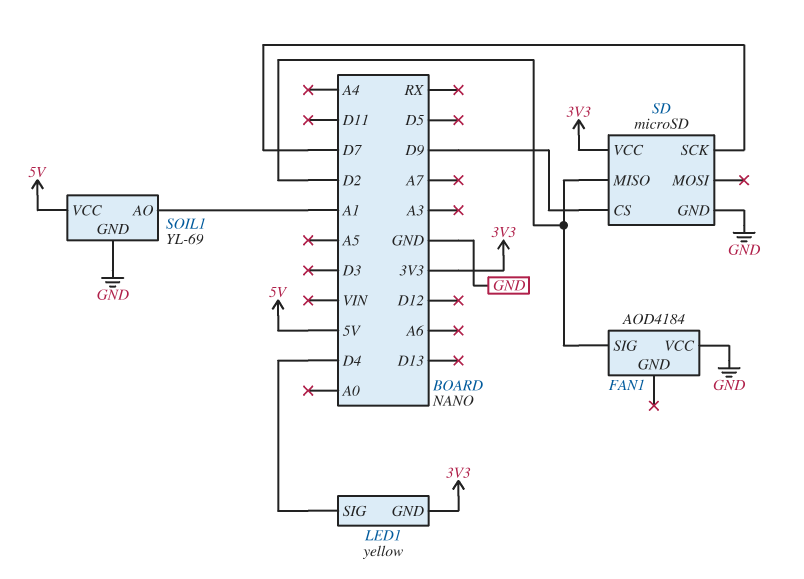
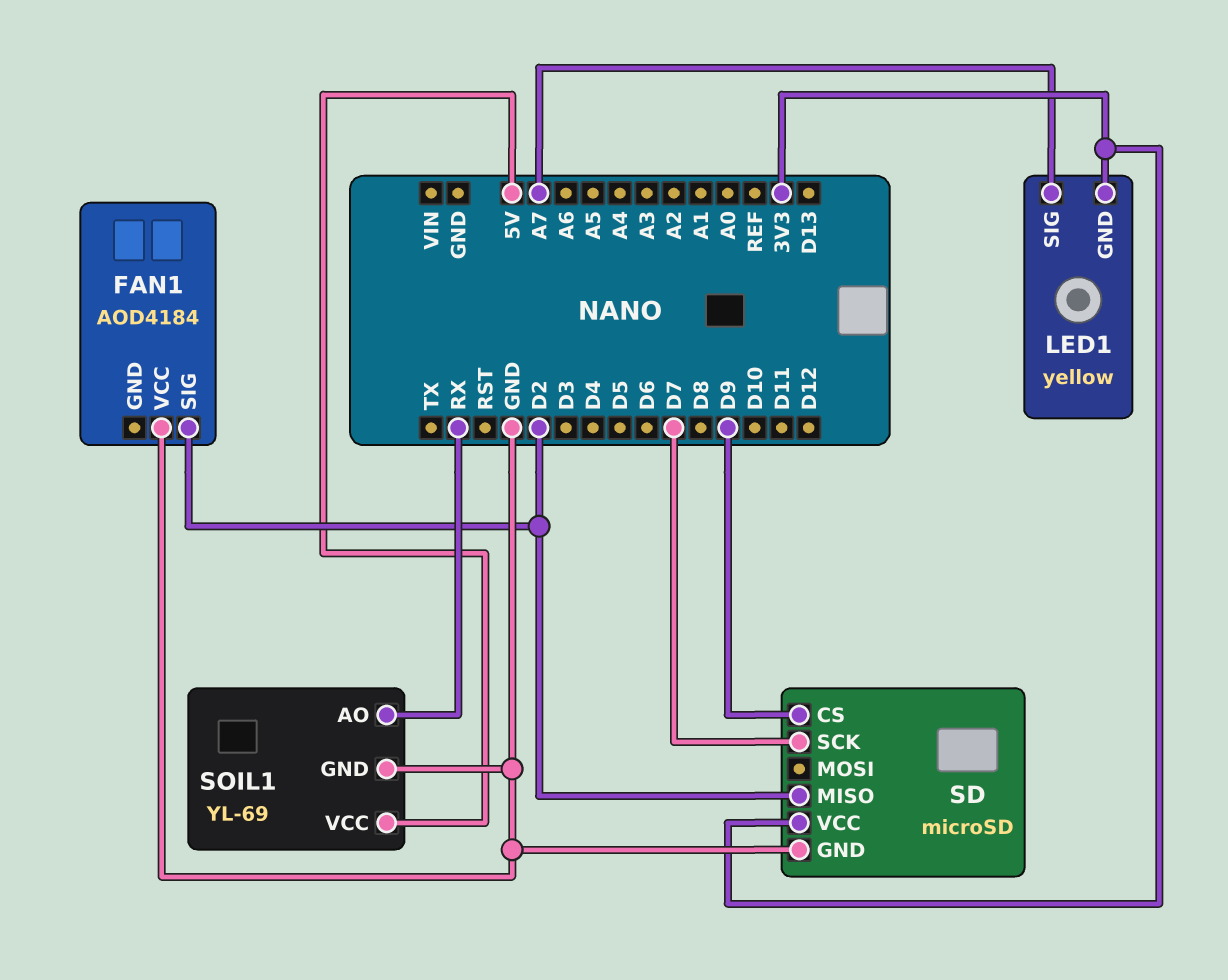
LED1 pin SIG: D4 -> A7
SOIL1 pin AO: A1 -> RX

